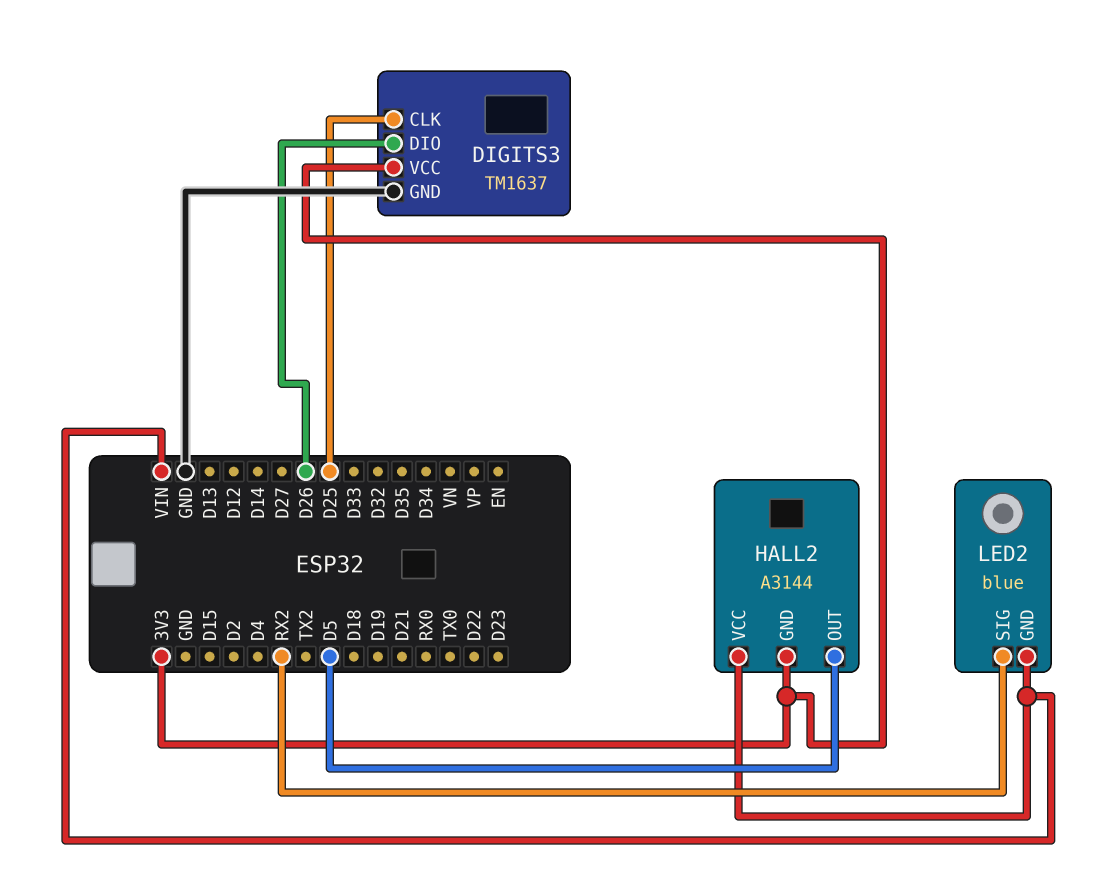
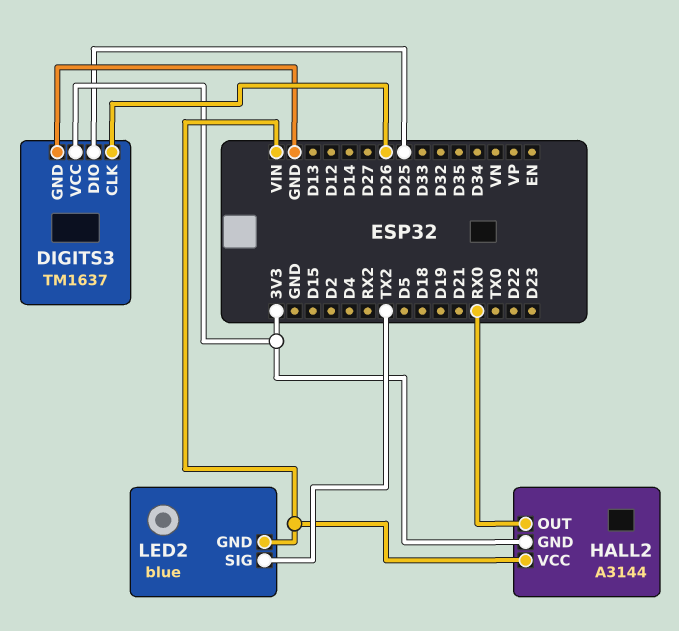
DIGITS3 pin CLK: D25 -> D26
DIGITS3 pin DIO: D26 -> D25
HALL2 pin OUT: D5 -> RX0
LED2 pin SIG: RX2 -> TX2

